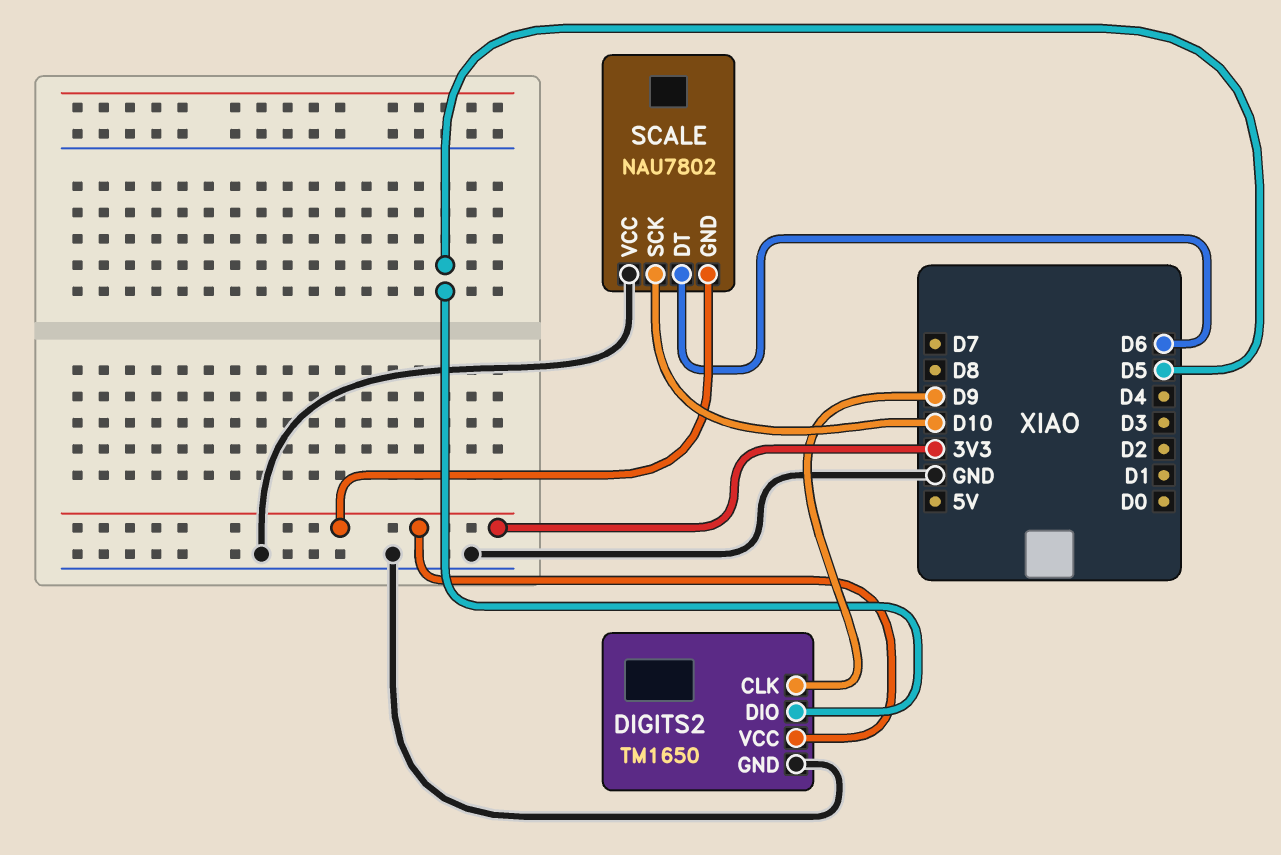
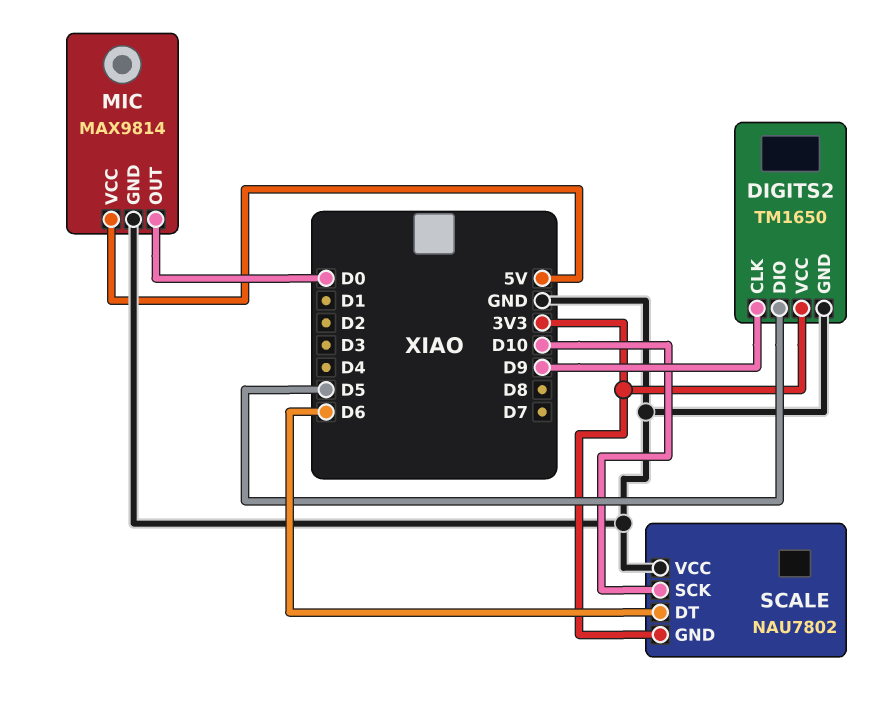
MIC: none -> MAX9814
MIC pin GND: none -> GND
MIC pin OUT: none -> D0
MIC pin VCC: none -> 5V

